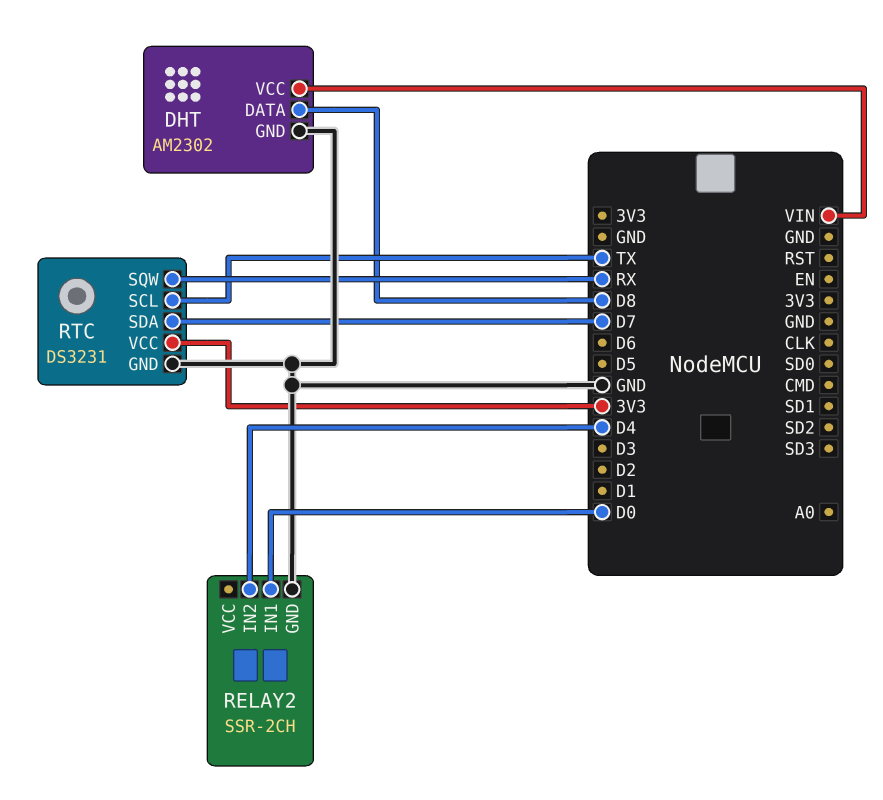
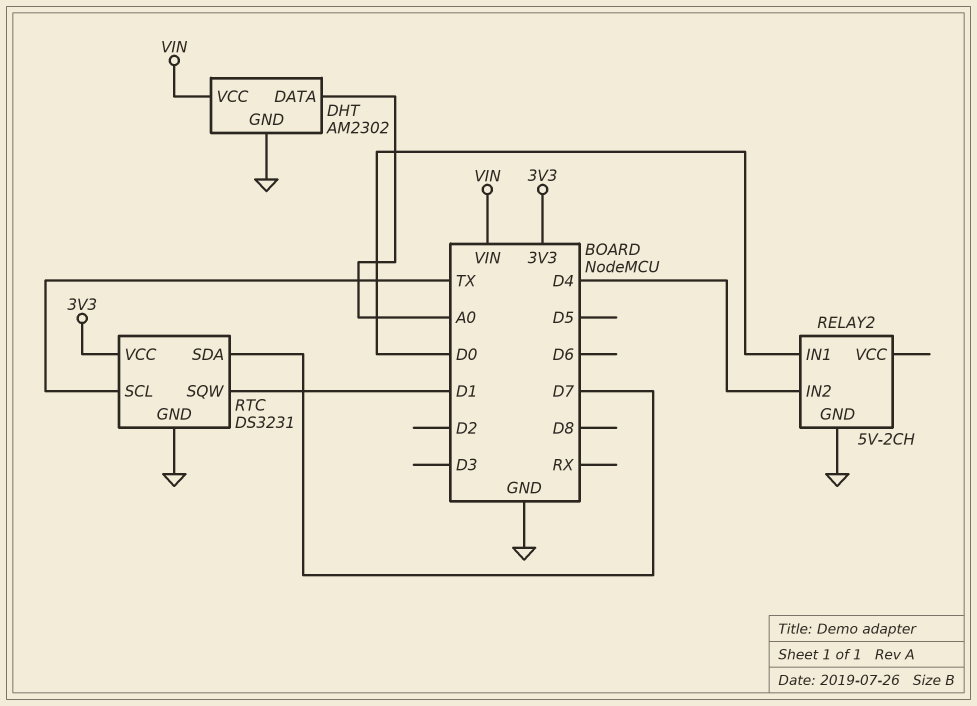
DHT pin DATA: D8 -> A0
RELAY2: SSR-2CH -> 5V-2CH
RTC pin SQW: RX -> D1

